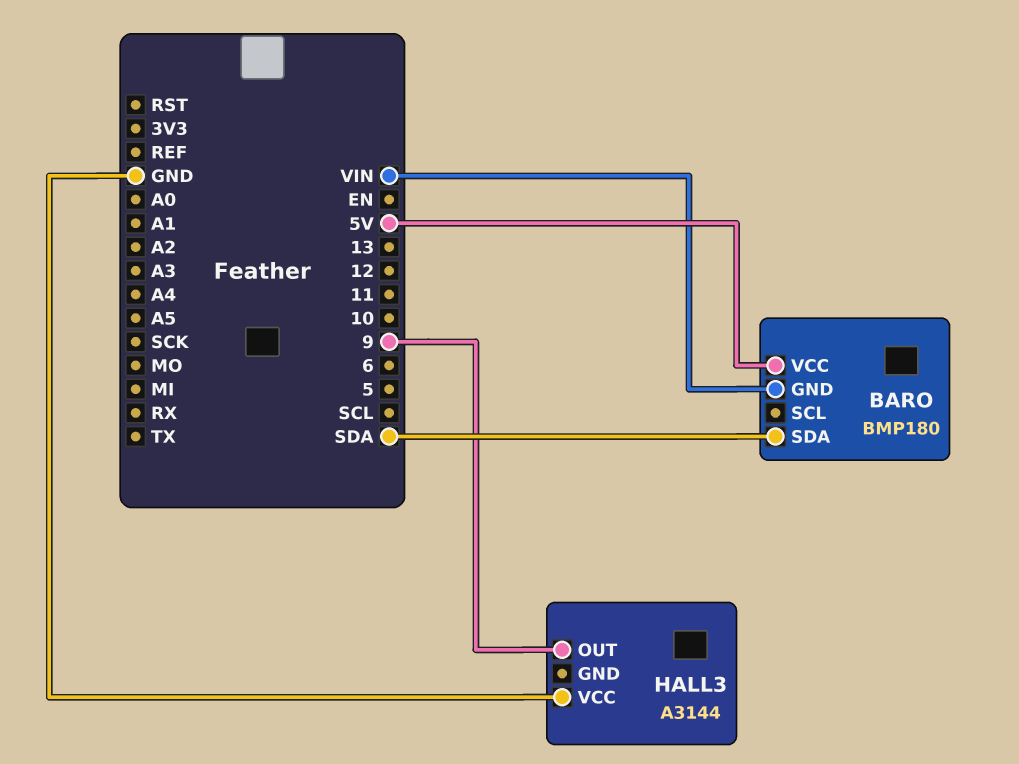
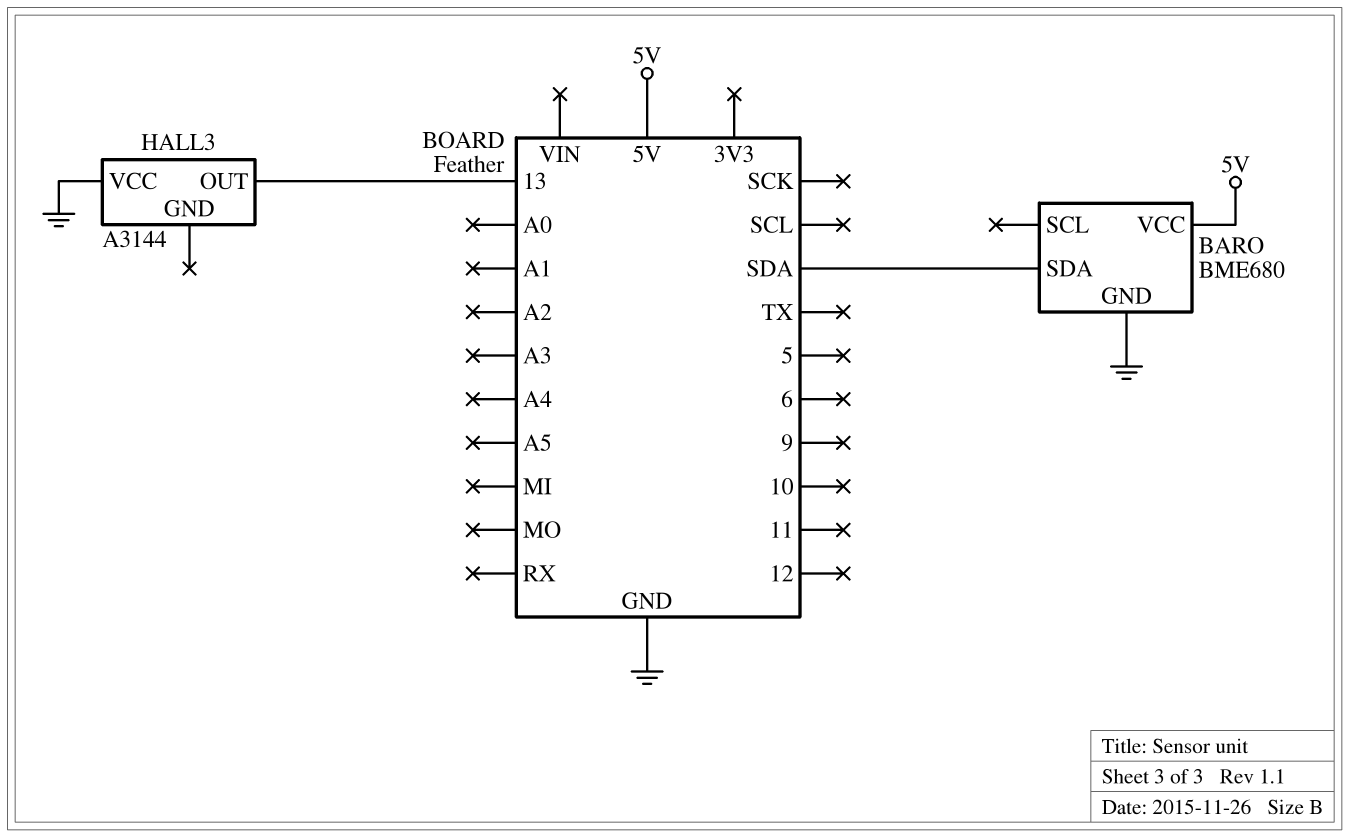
BARO: BMP180 -> BME680
BARO pin GND: VIN -> GND
HALL3 pin OUT: 9 -> 13

